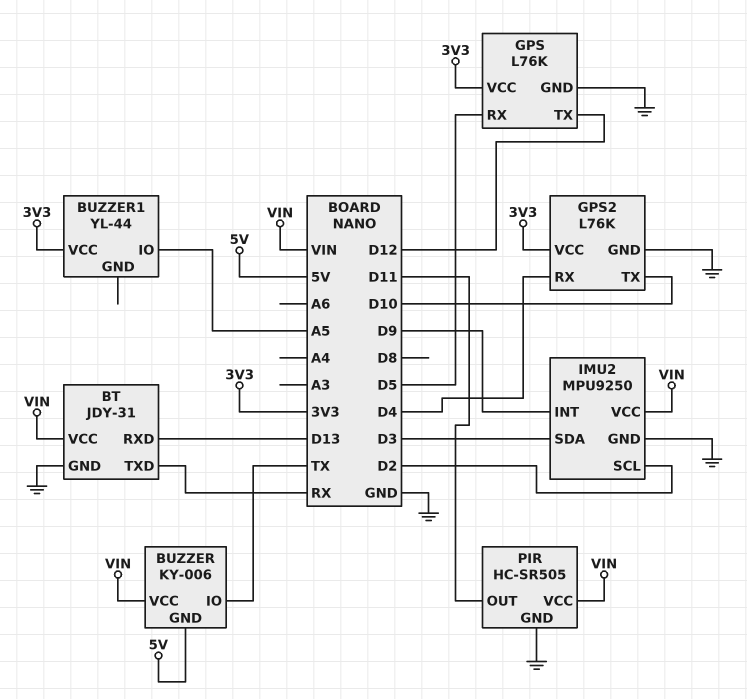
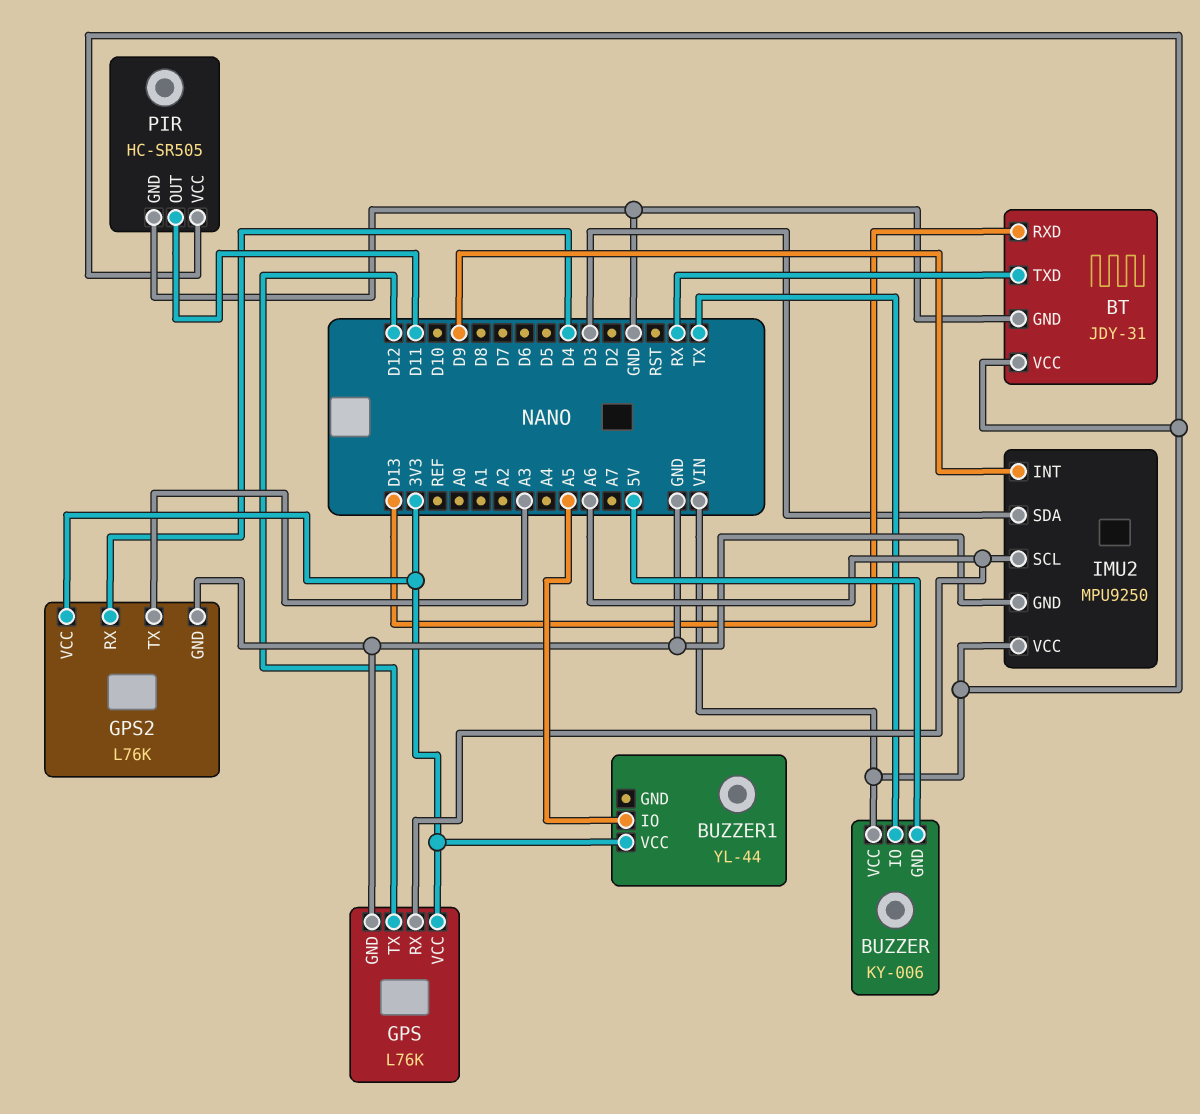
GPS pin RX: D5 -> A6
GPS2 pin TX: D10 -> A3
IMU2 pin SCL: D2 -> A6

